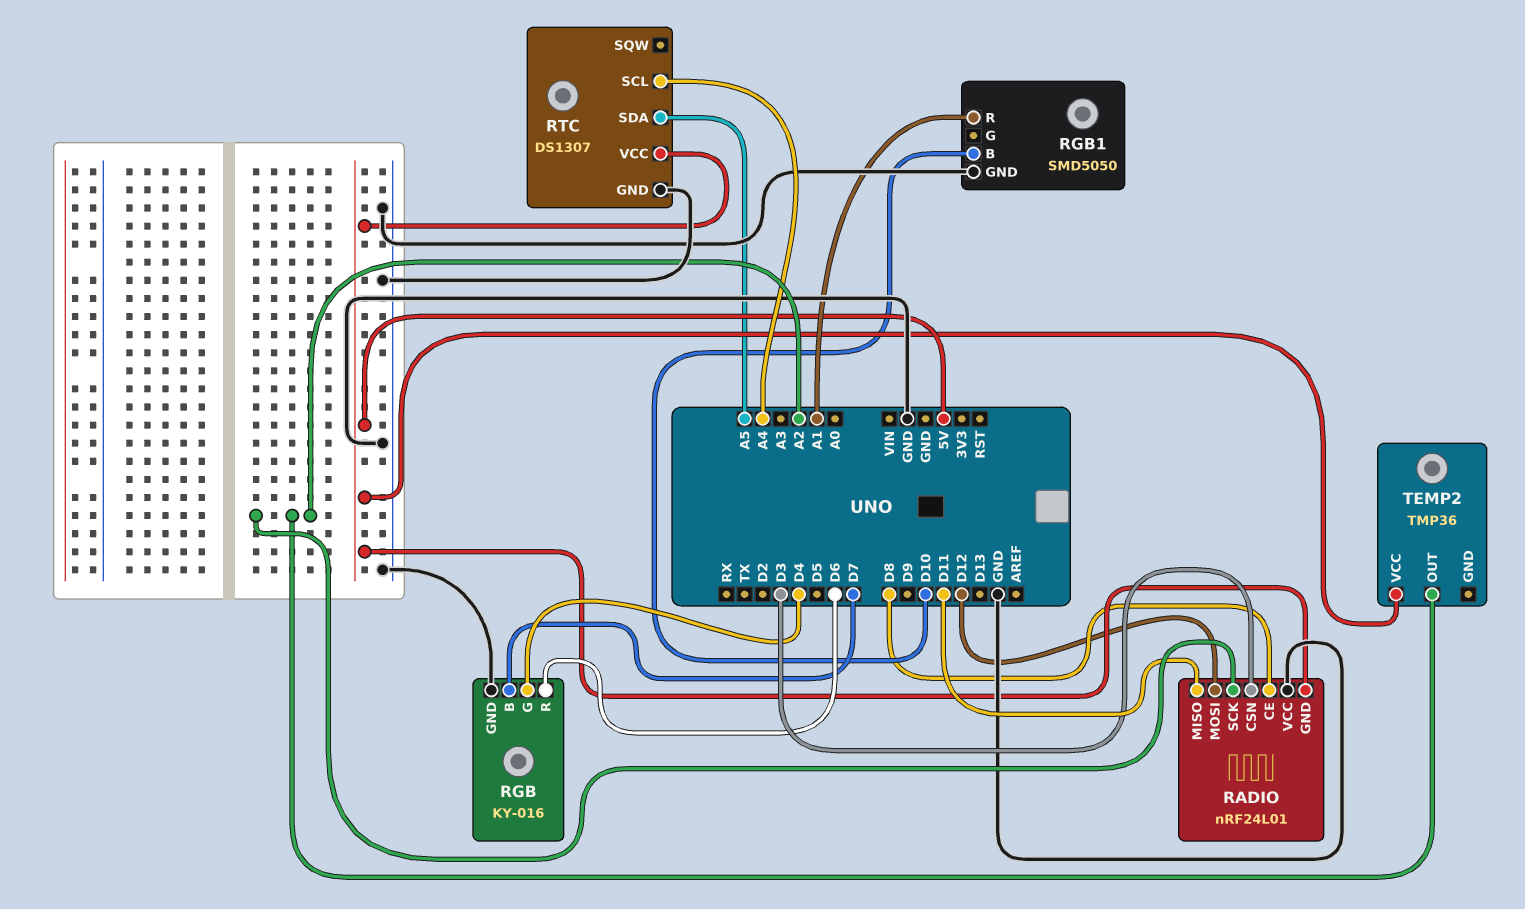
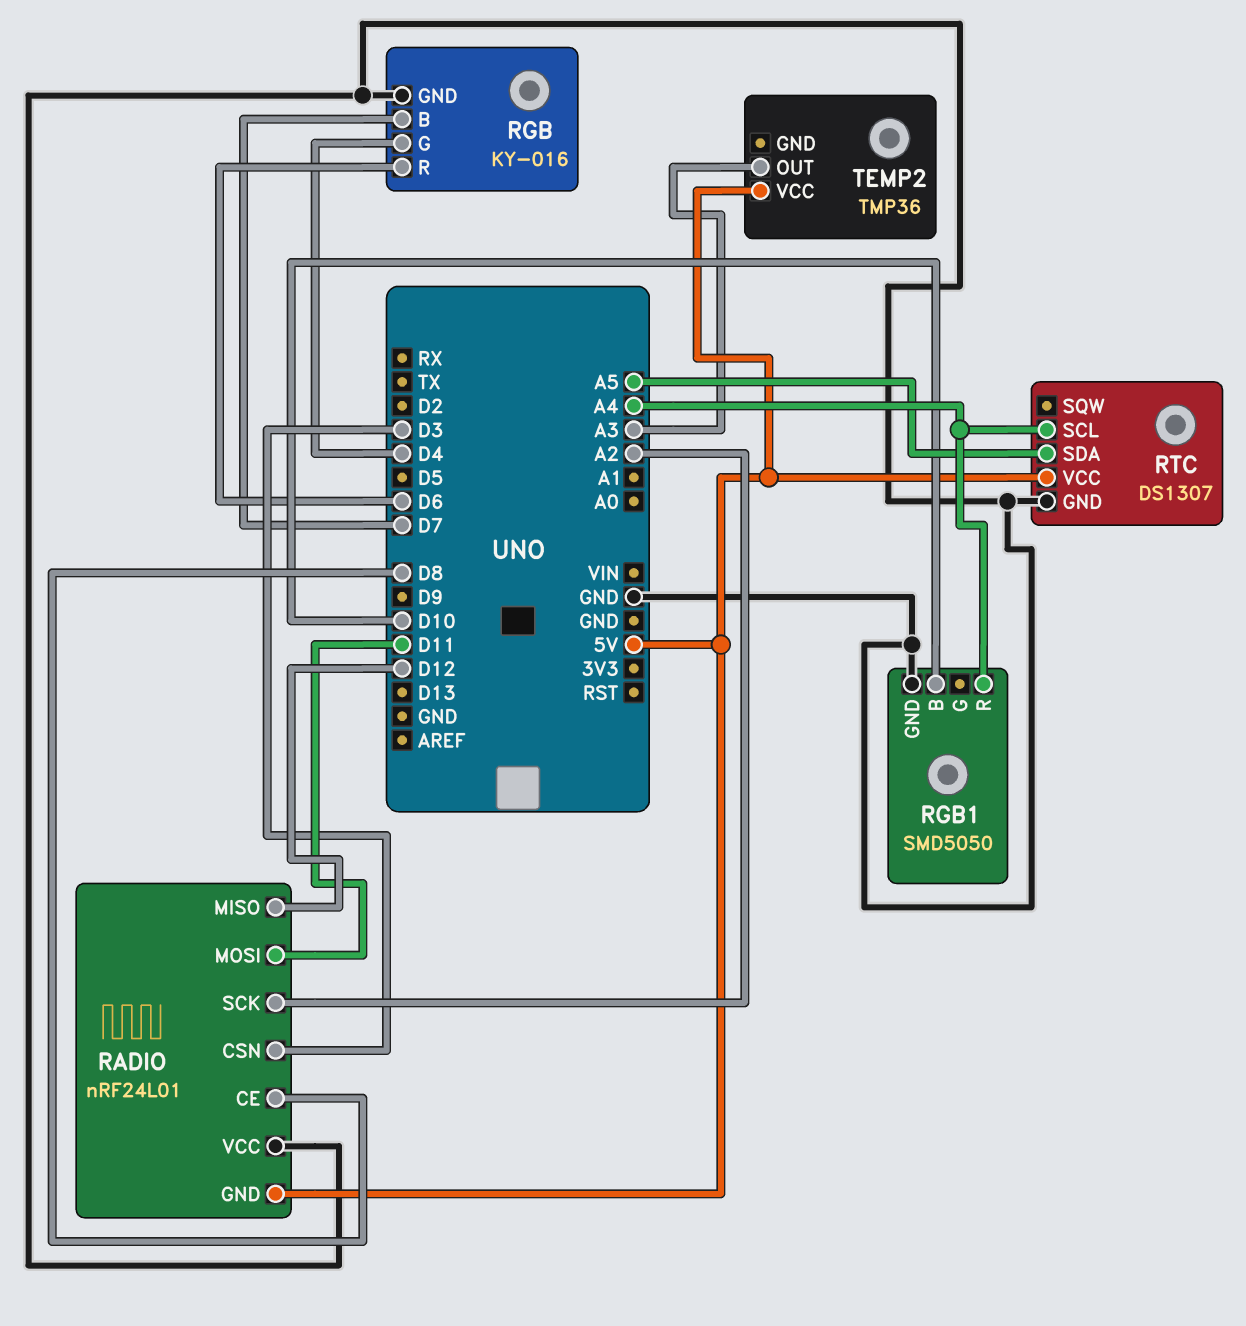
RADIO pin MISO: D11 -> D12
RADIO pin MOSI: D12 -> D11
RGB1 pin R: A1 -> A4
TEMP2 pin OUT: A2 -> A3

